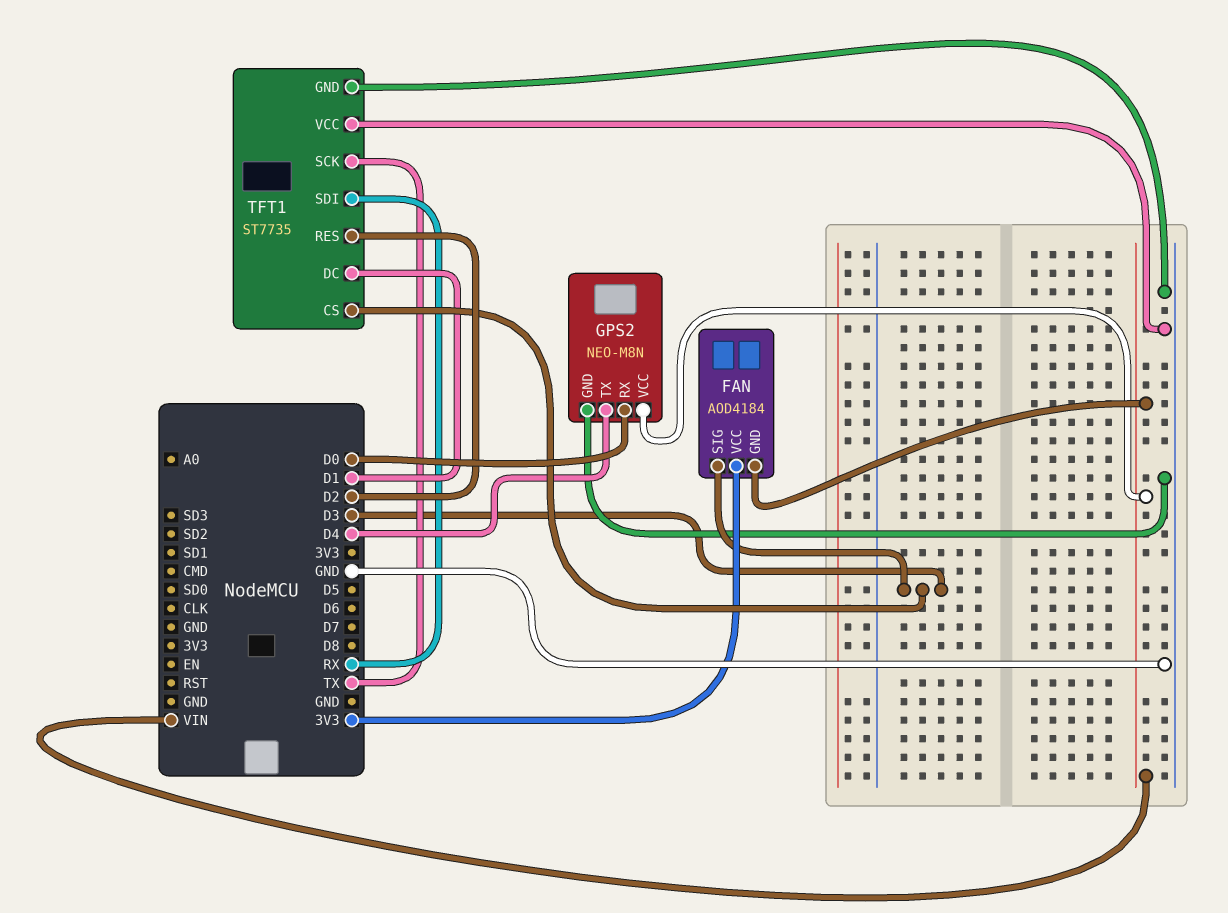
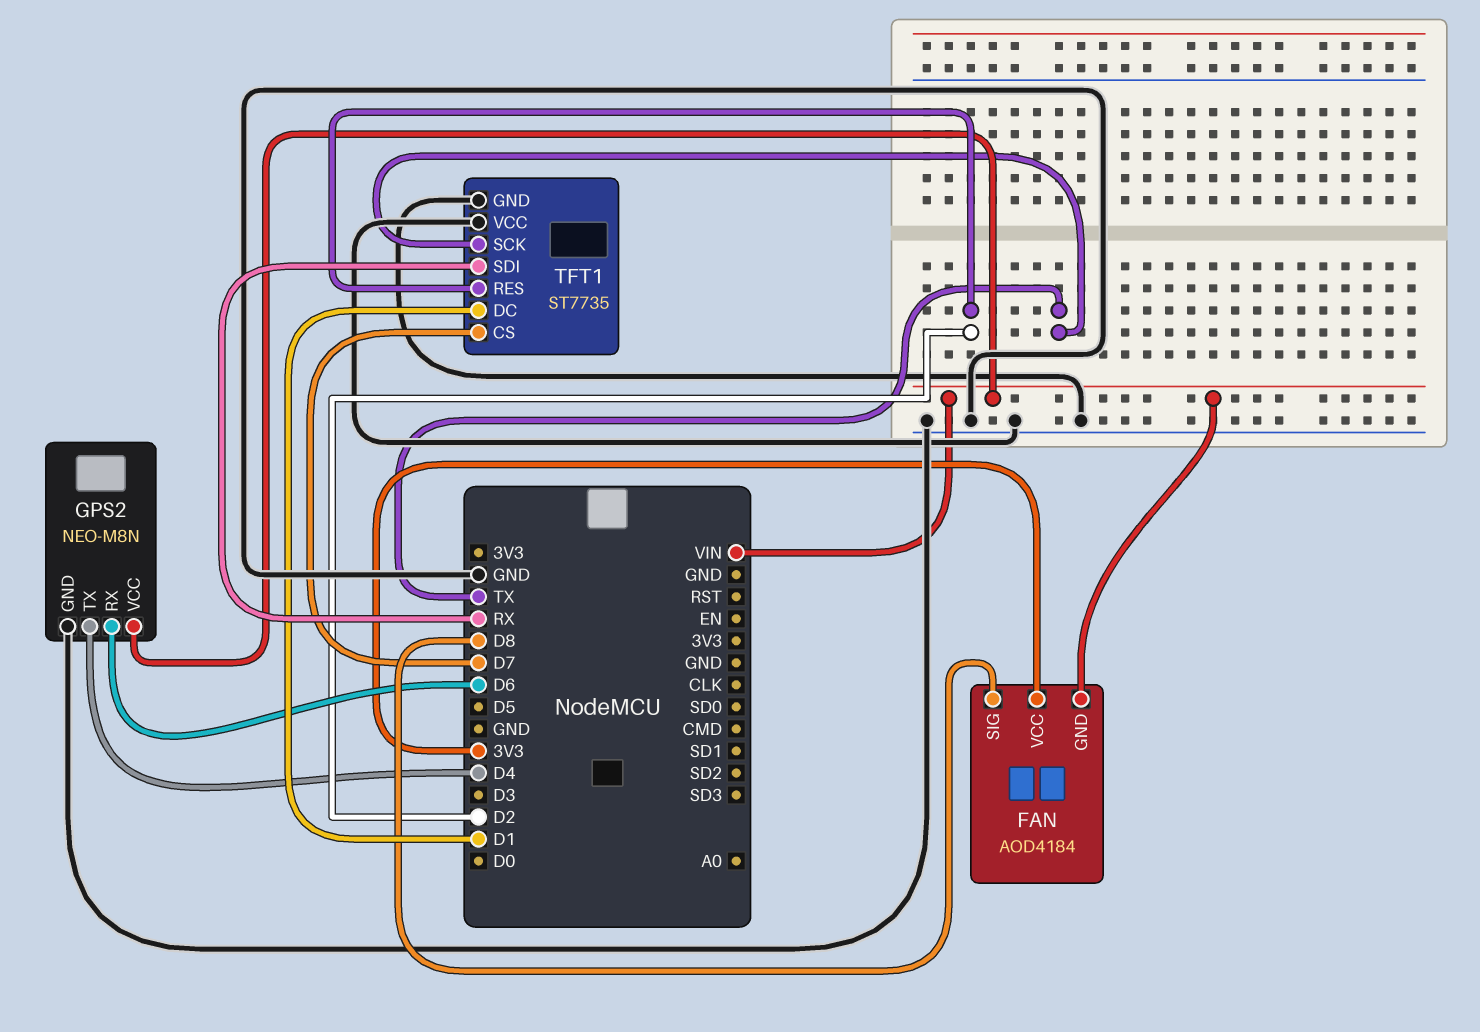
FAN pin SIG: D3 -> D8
GPS2 pin RX: D0 -> D6
TFT1 pin CS: D3 -> D7

